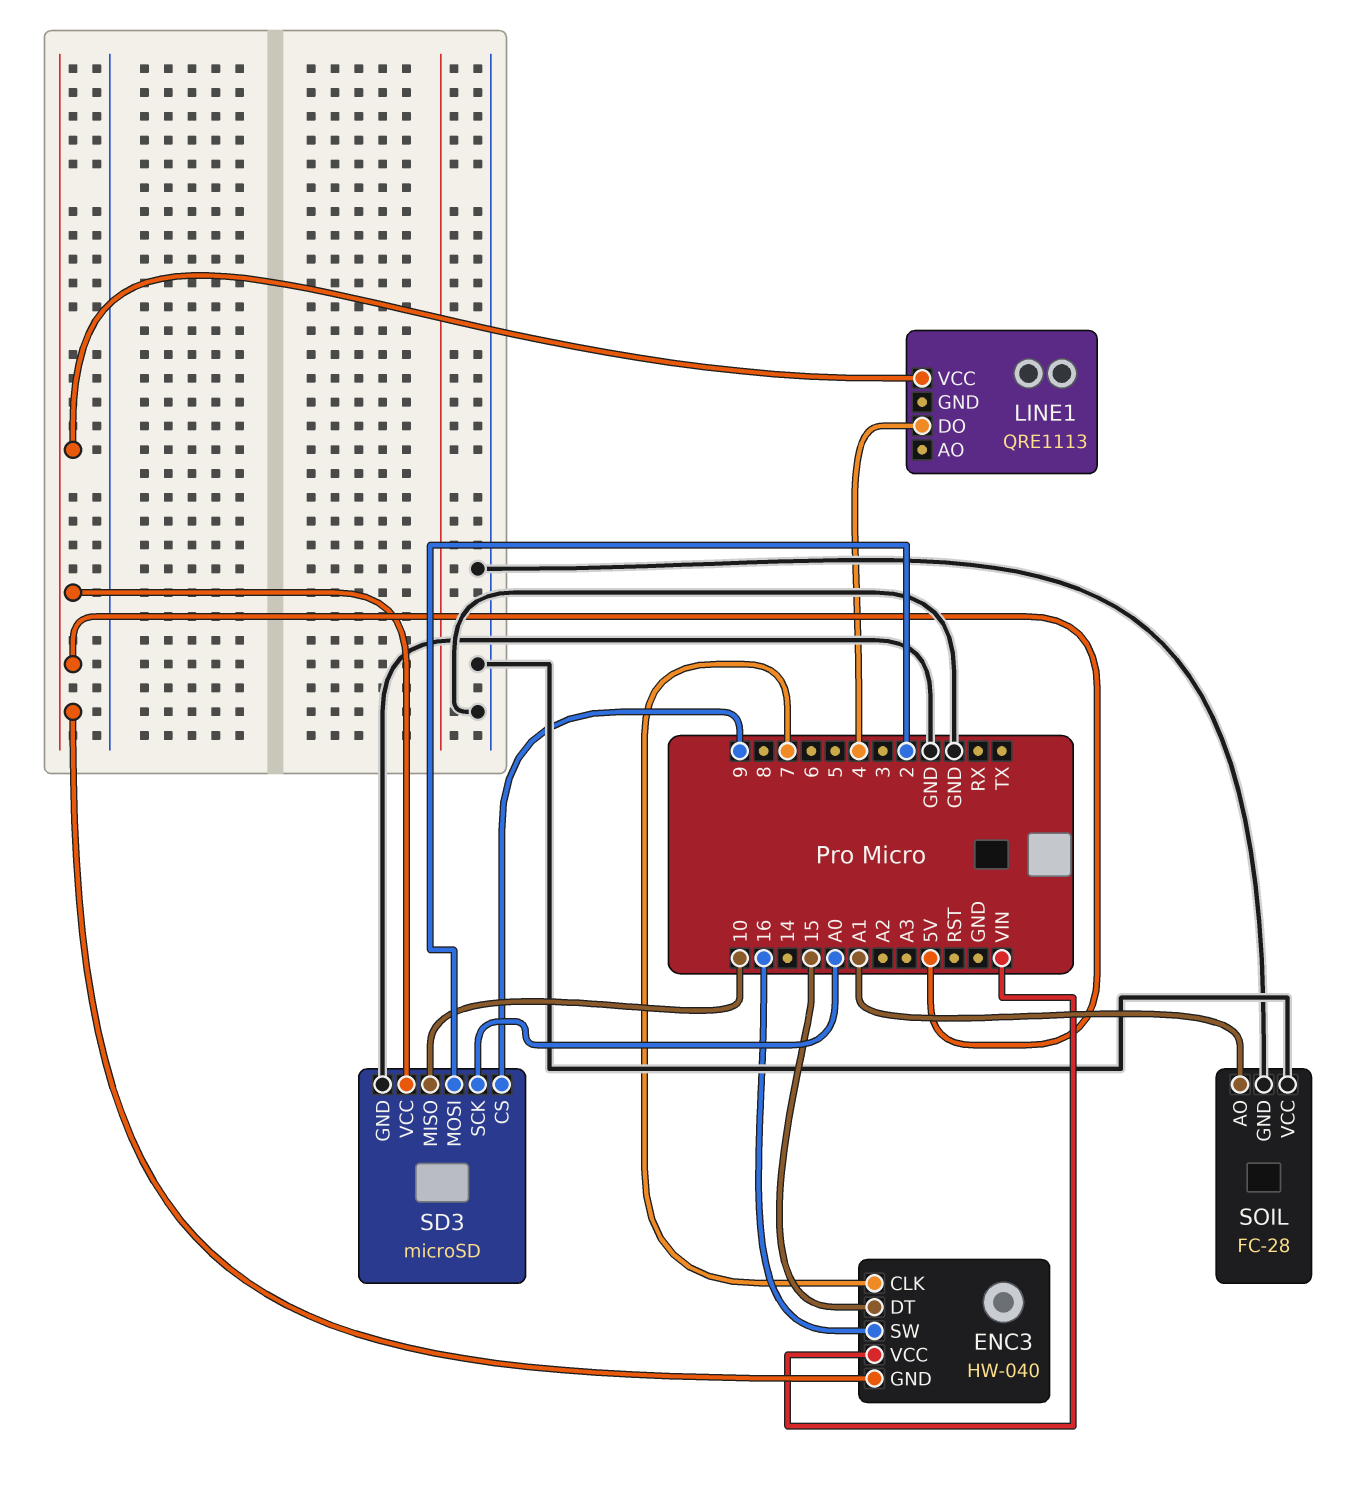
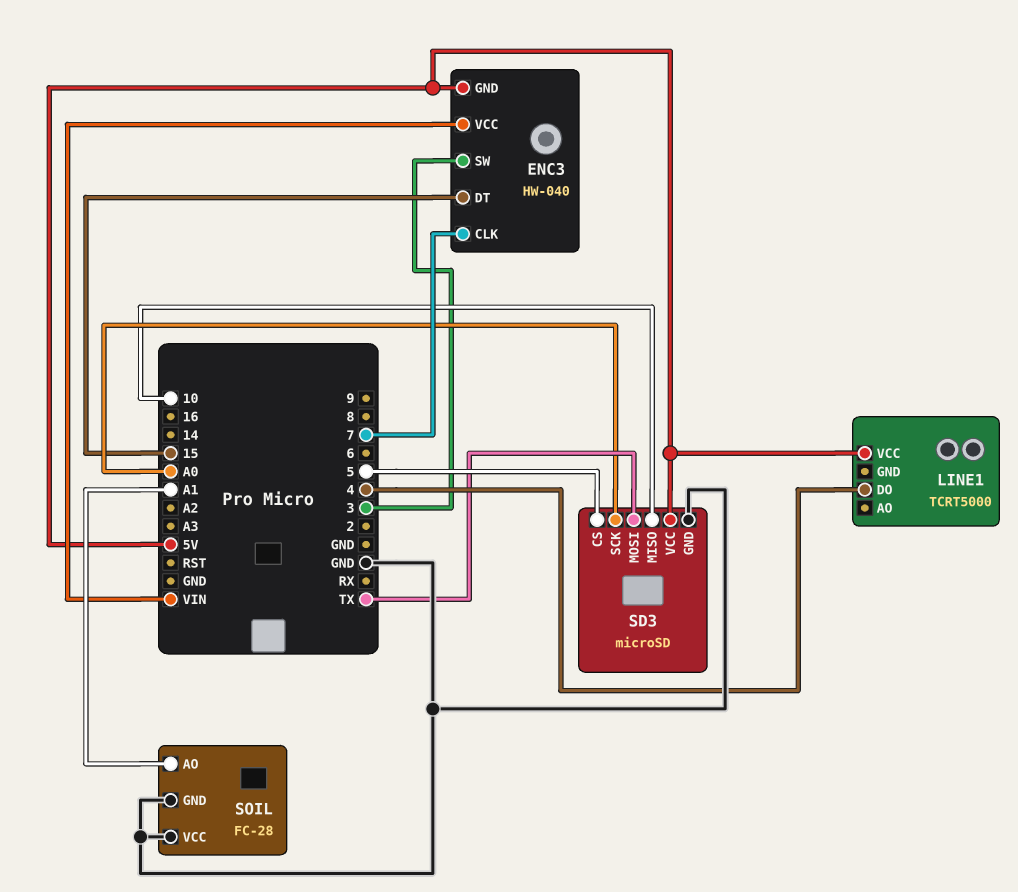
ENC3 pin SW: 16 -> 3
LINE1: QRE1113 -> TCRT5000
SD3 pin CS: 9 -> 5
SD3 pin MOSI: 2 -> TX

